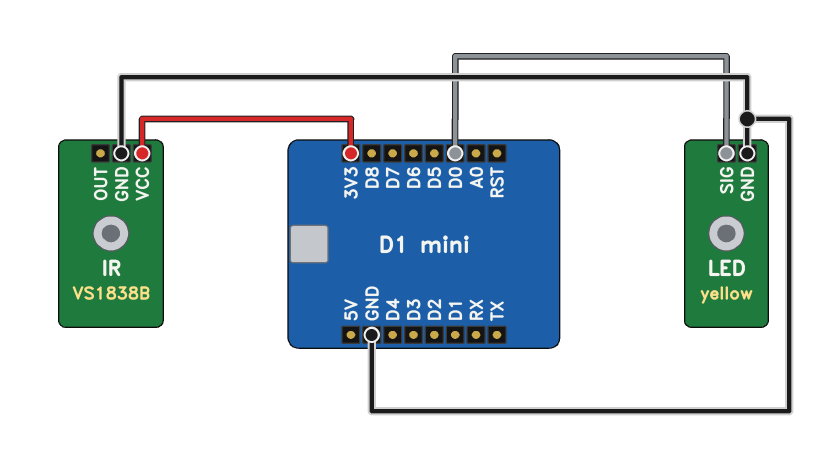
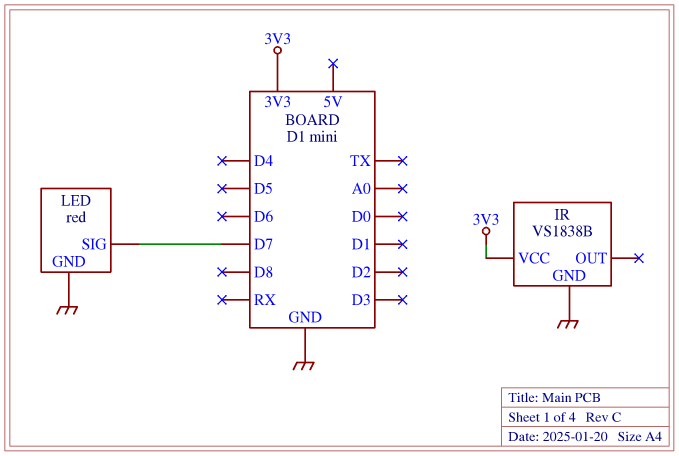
LED: yellow -> red
LED pin SIG: D0 -> D7

